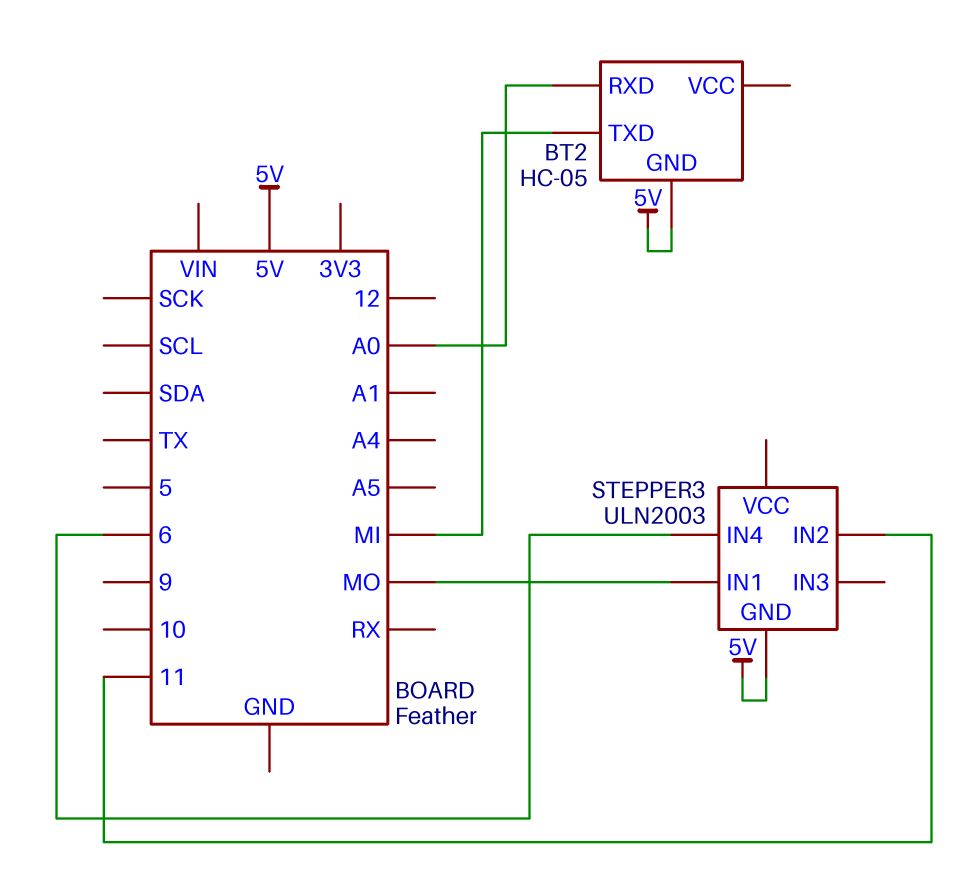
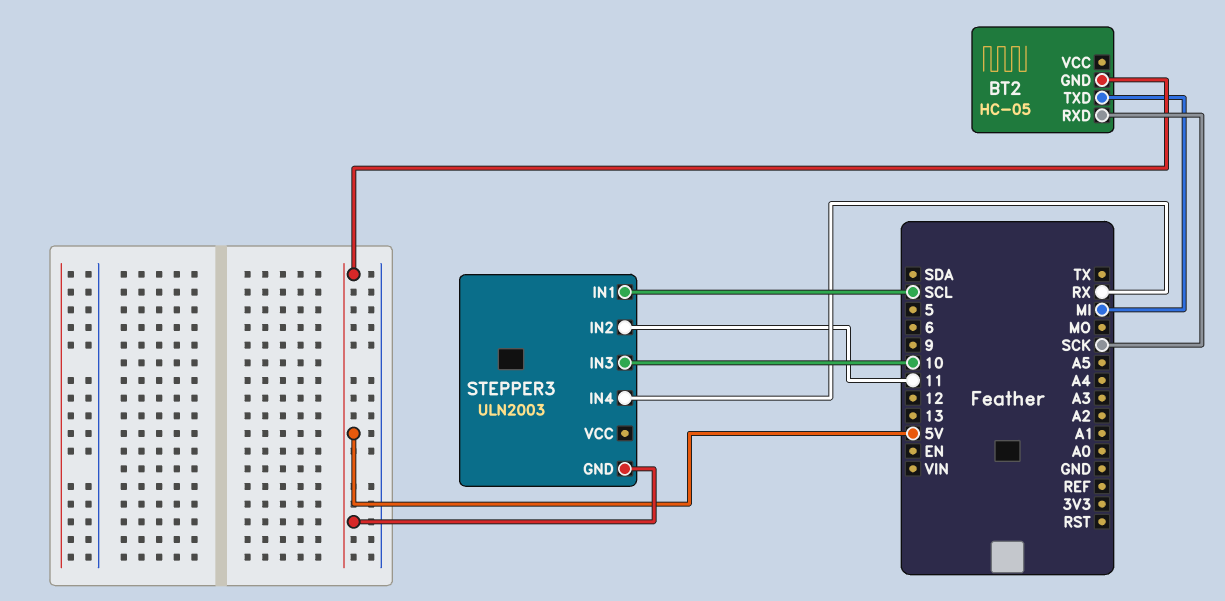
BT2 pin RXD: A0 -> SCK
STEPPER3 pin IN1: MO -> SCL
STEPPER3 pin IN3: none -> 10
STEPPER3 pin IN4: 6 -> RX

